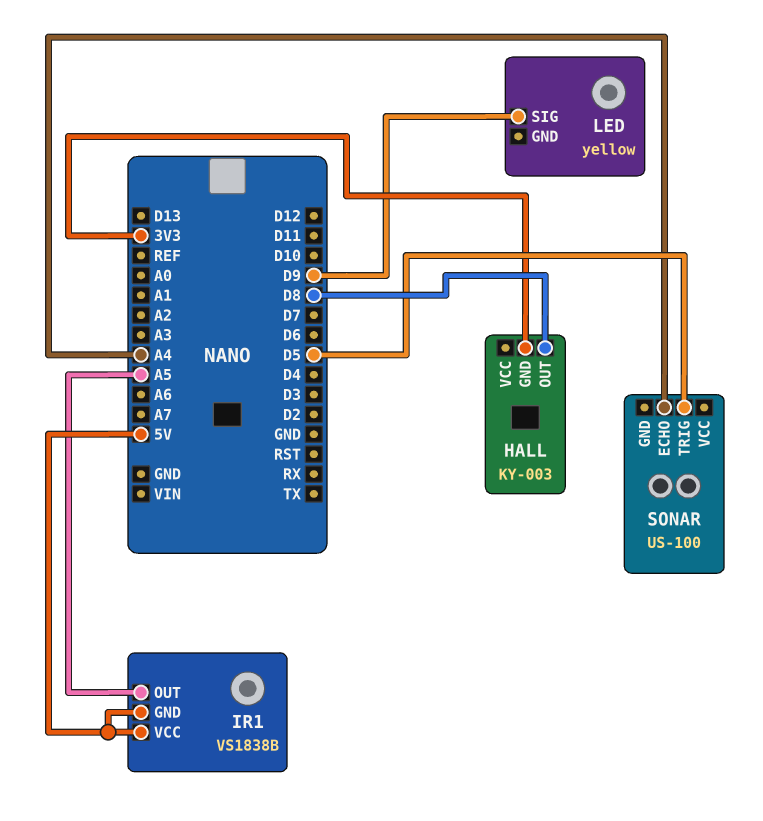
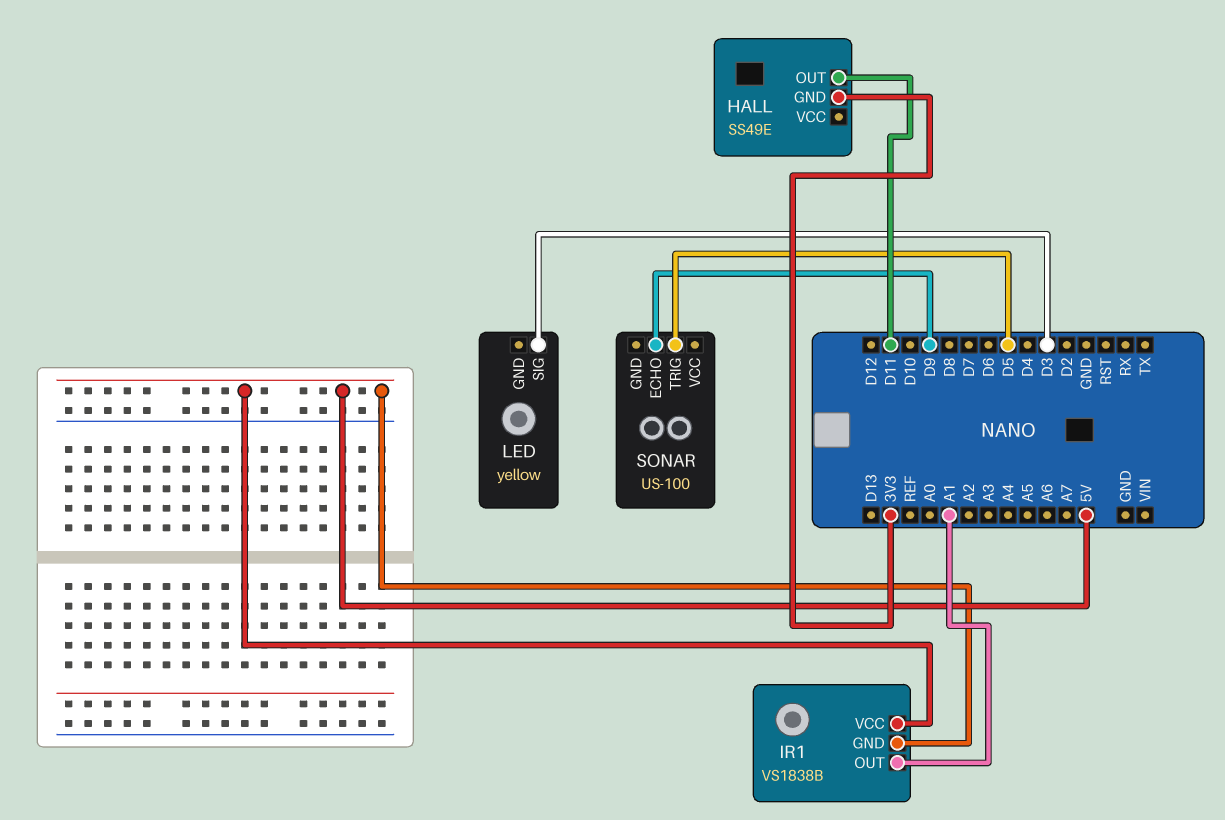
HALL: KY-003 -> SS49E
HALL pin OUT: D8 -> D11
IR1 pin OUT: A5 -> A1
LED pin SIG: D9 -> D3
SONAR pin ECHO: A4 -> D9

